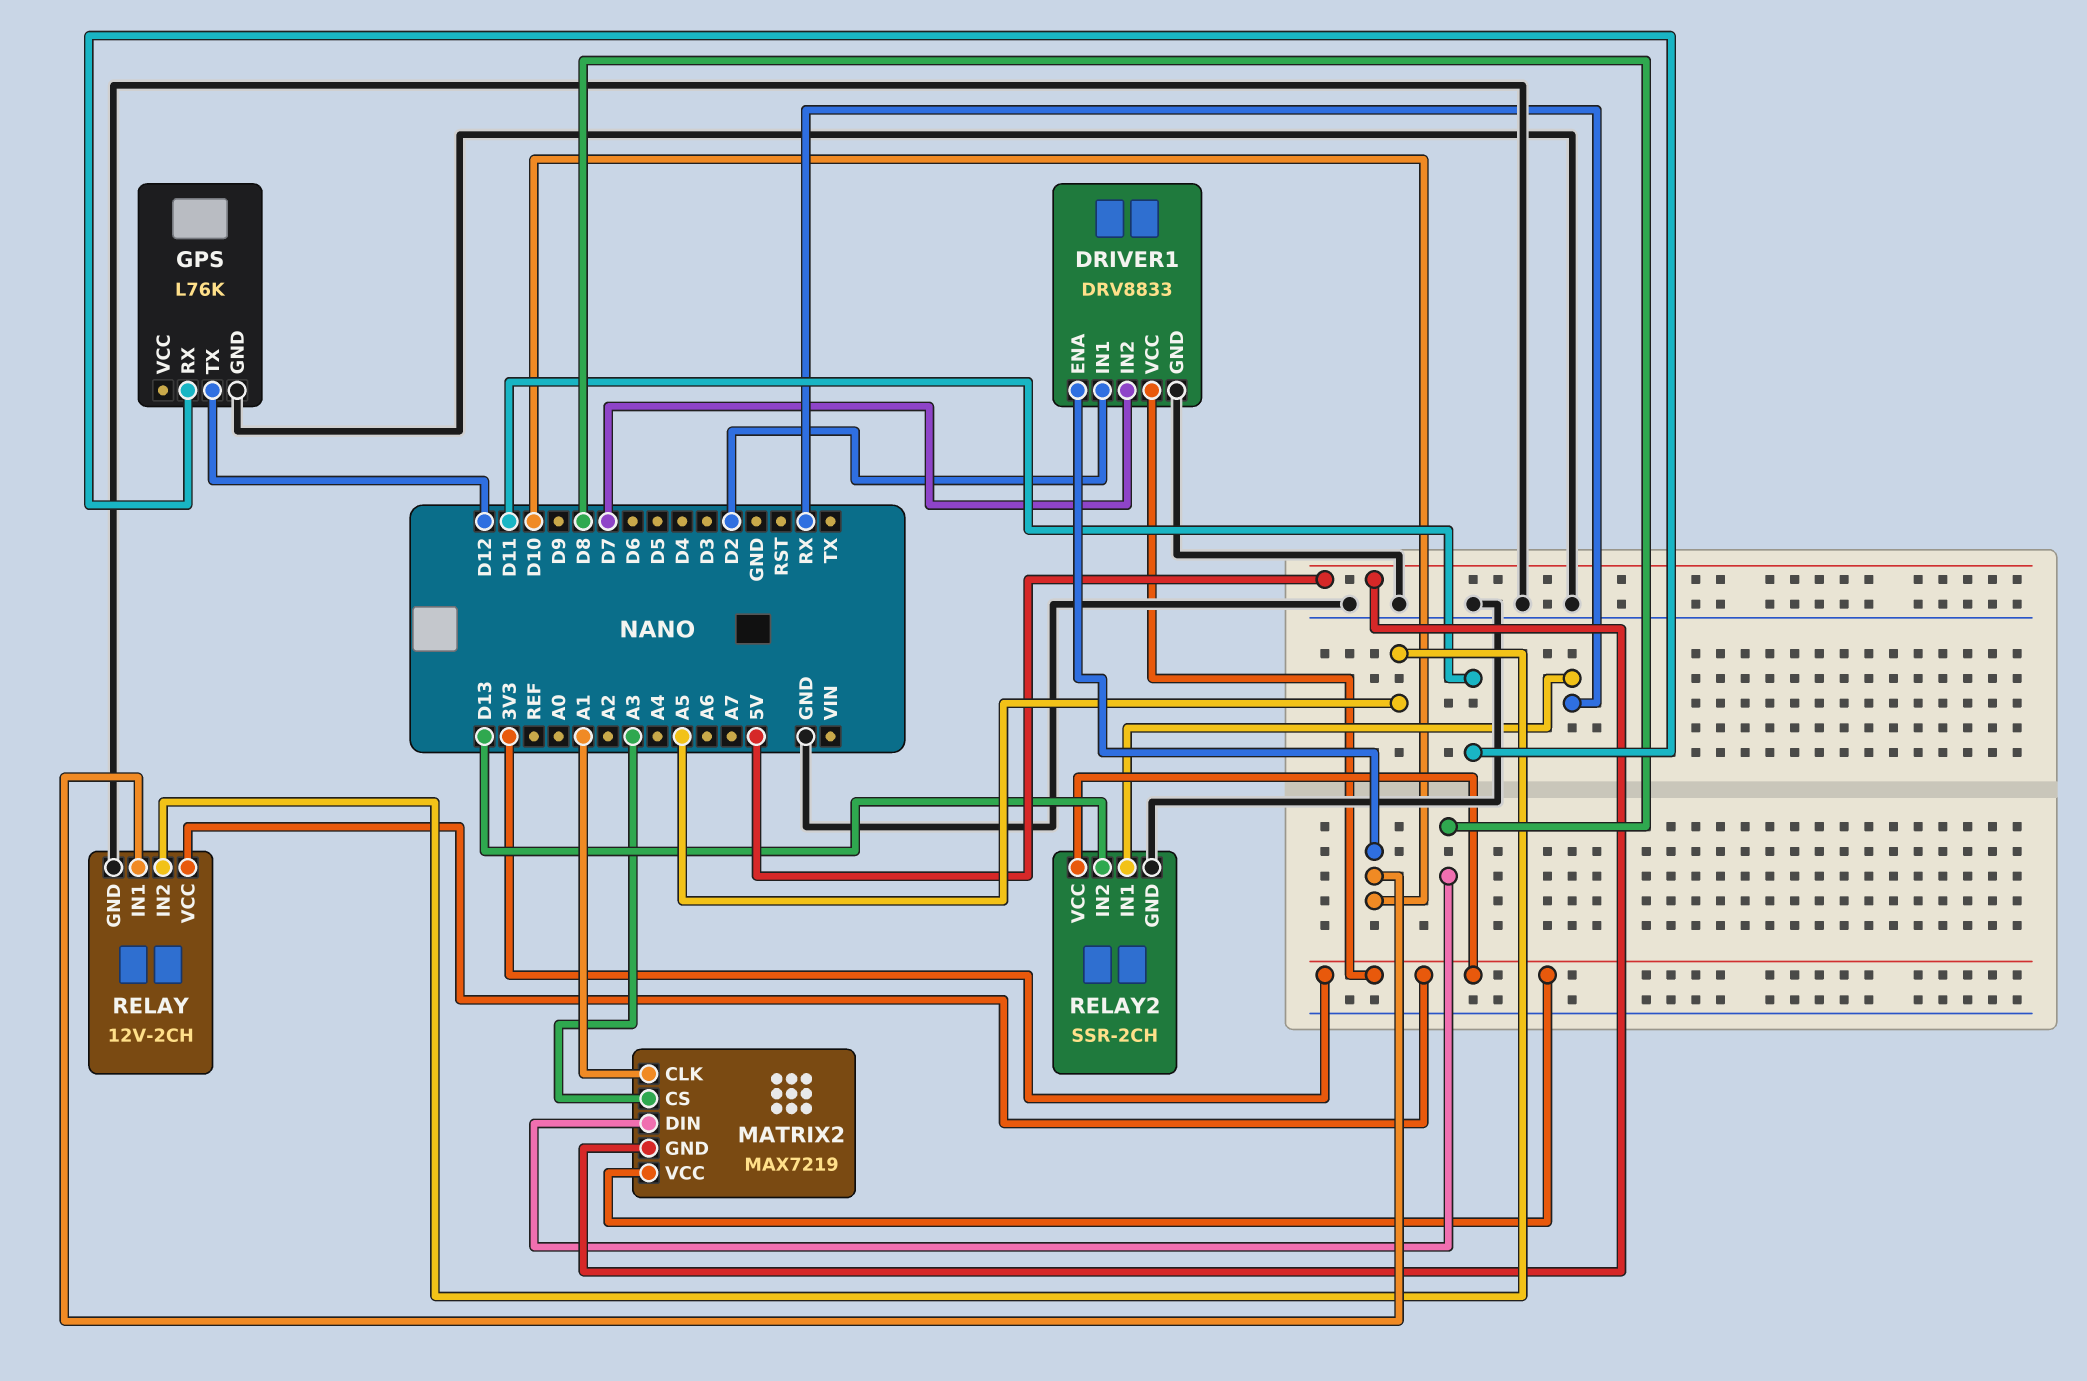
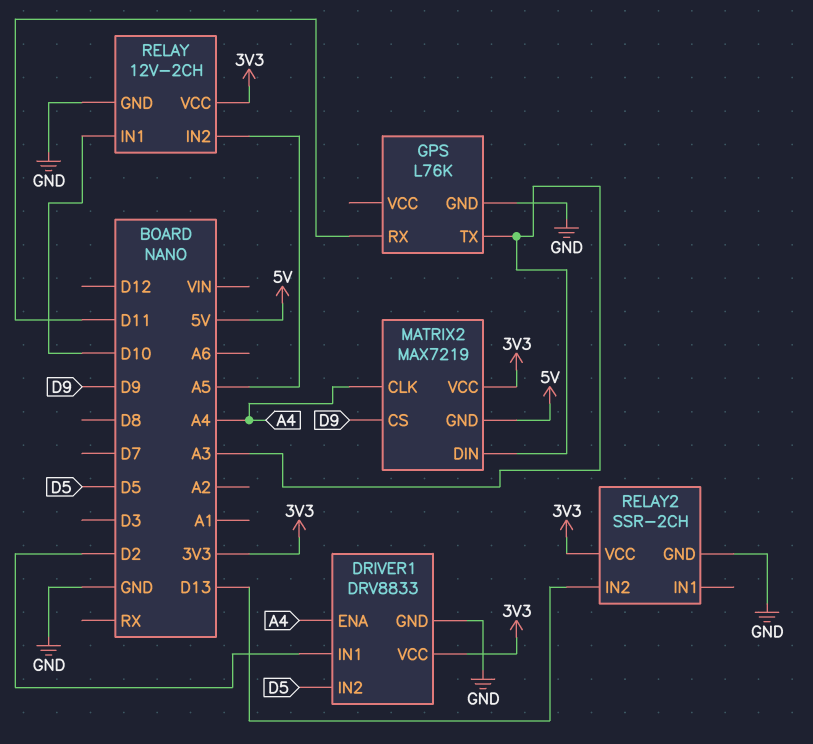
DRIVER1 pin ENA: D10 -> A4
DRIVER1 pin IN2: D7 -> D5
GPS pin TX: D12 -> A3
MATRIX2 pin CLK: A1 -> A4
MATRIX2 pin CS: A3 -> D9
MATRIX2 pin DIN: D8 -> A3
RELAY2 pin IN1: RX -> none

